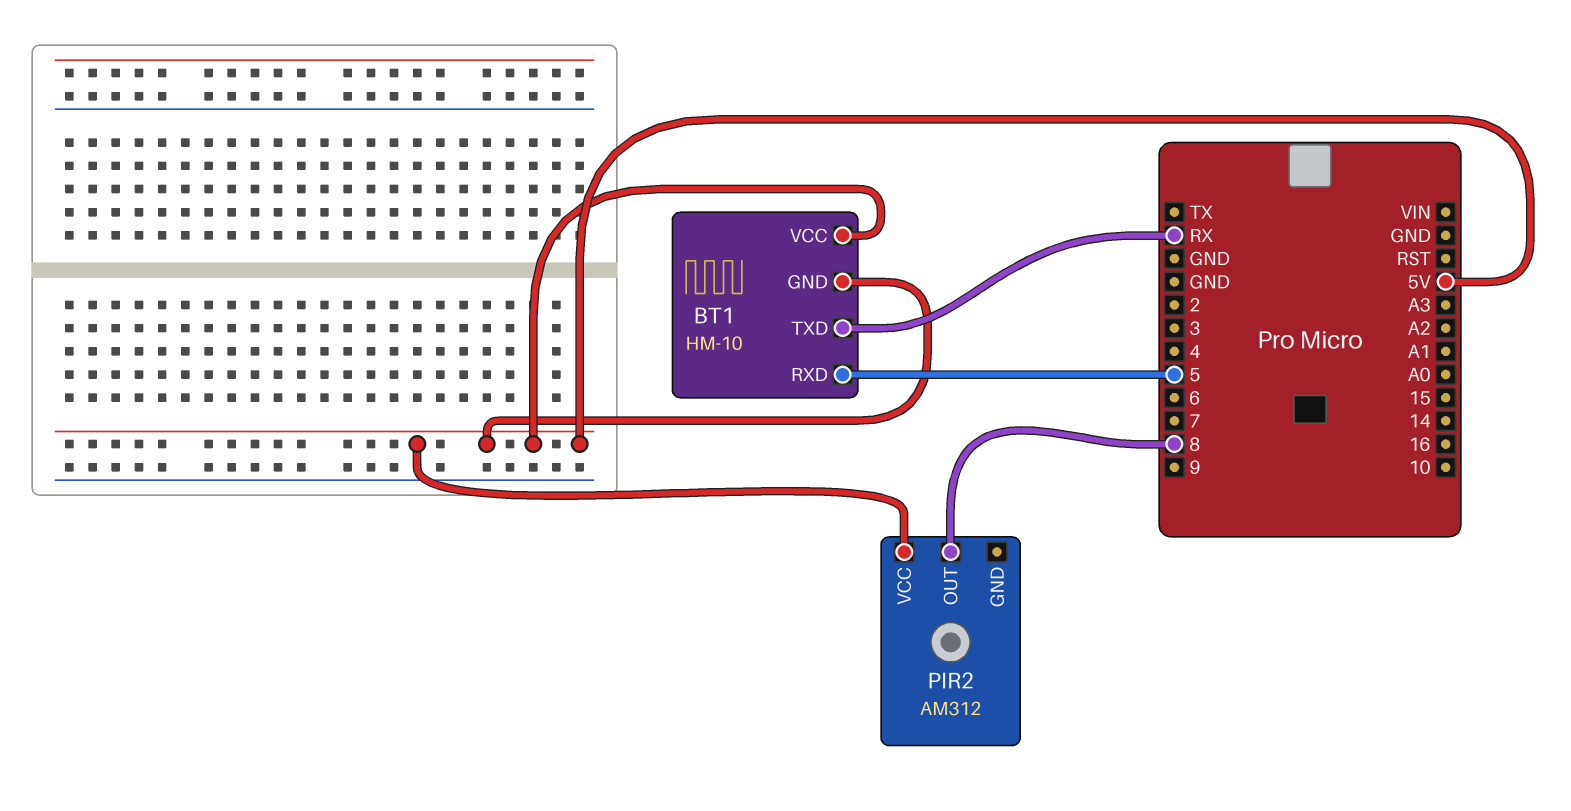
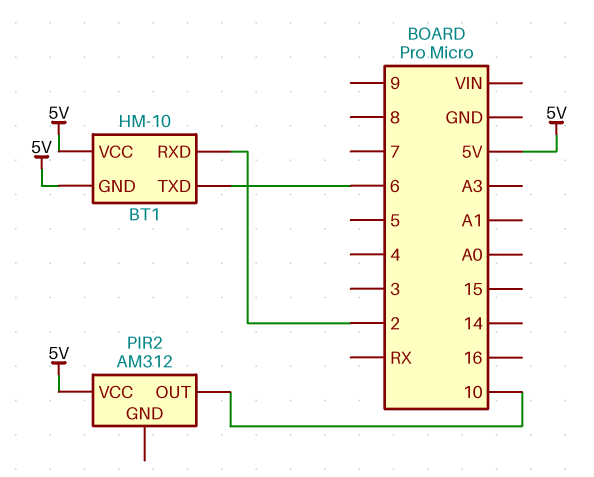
BT1 pin RXD: 5 -> 2
BT1 pin TXD: RX -> 6
PIR2 pin OUT: 8 -> 10

